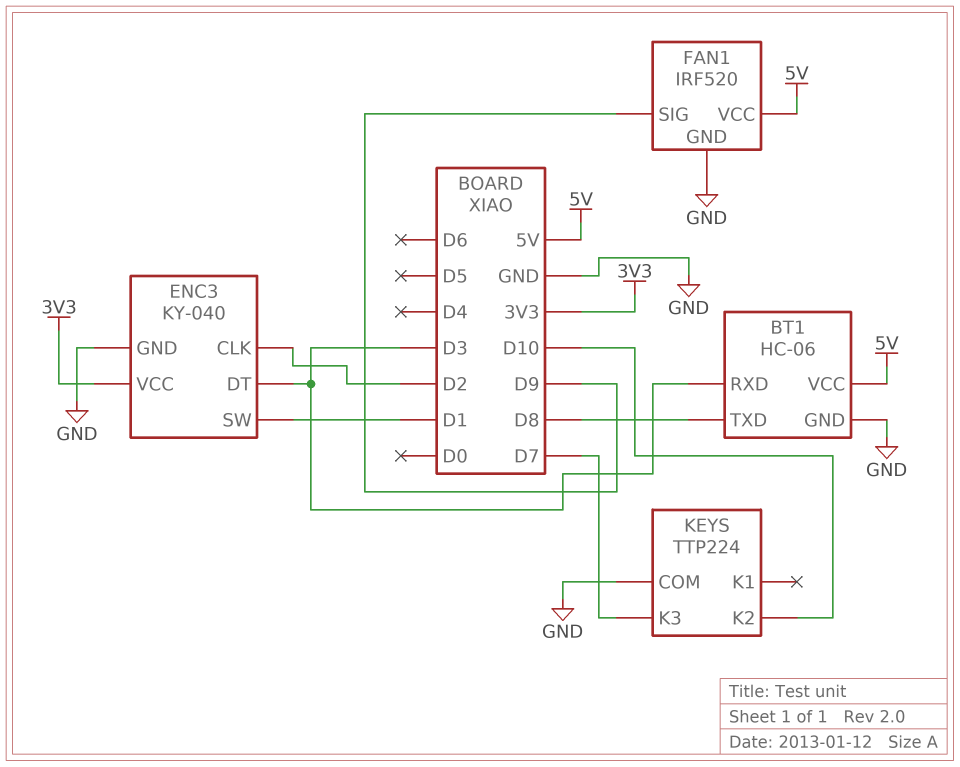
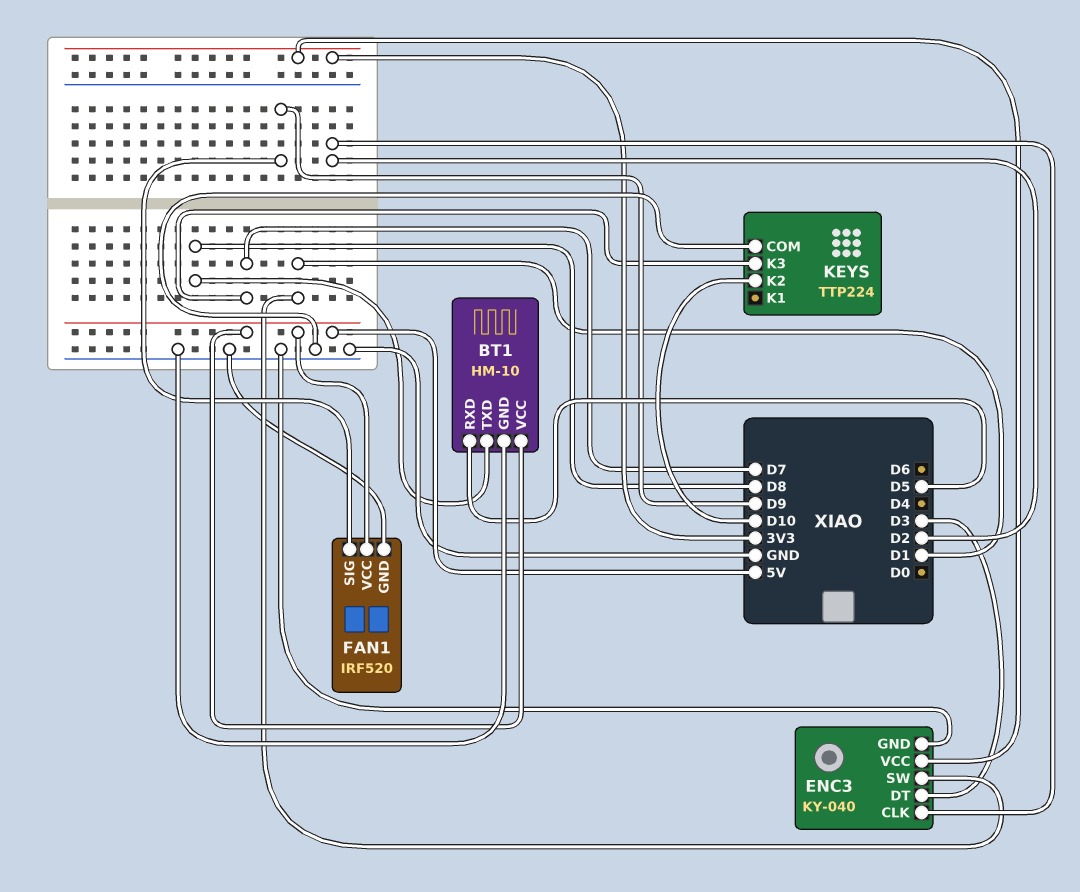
BT1: HC-06 -> HM-10
BT1 pin RXD: D3 -> D5

